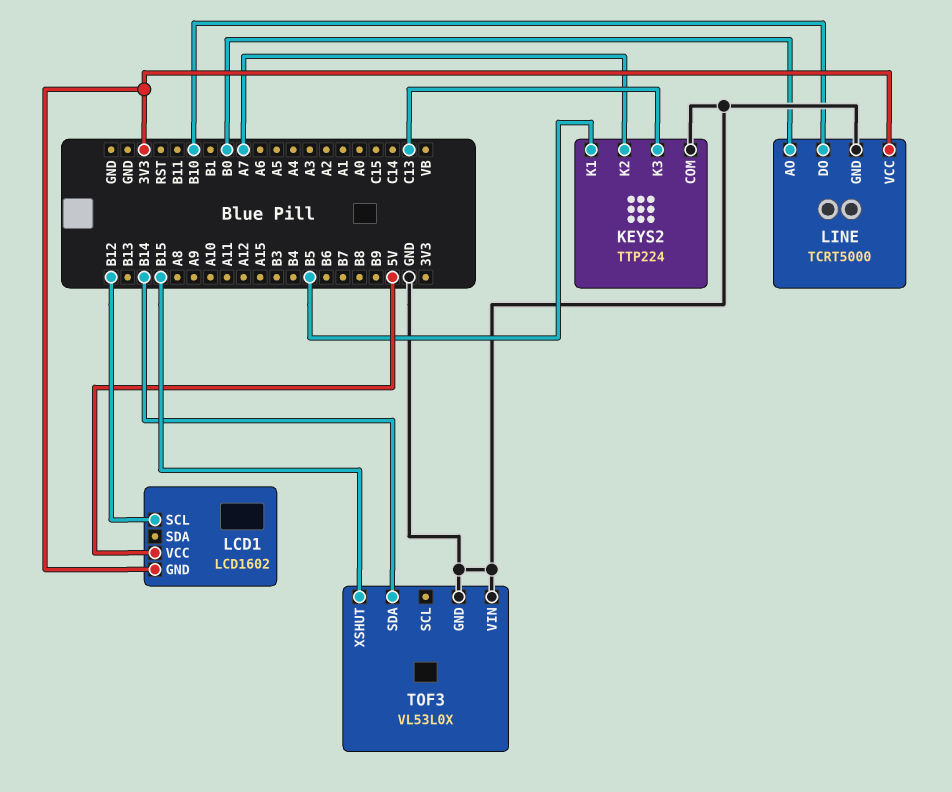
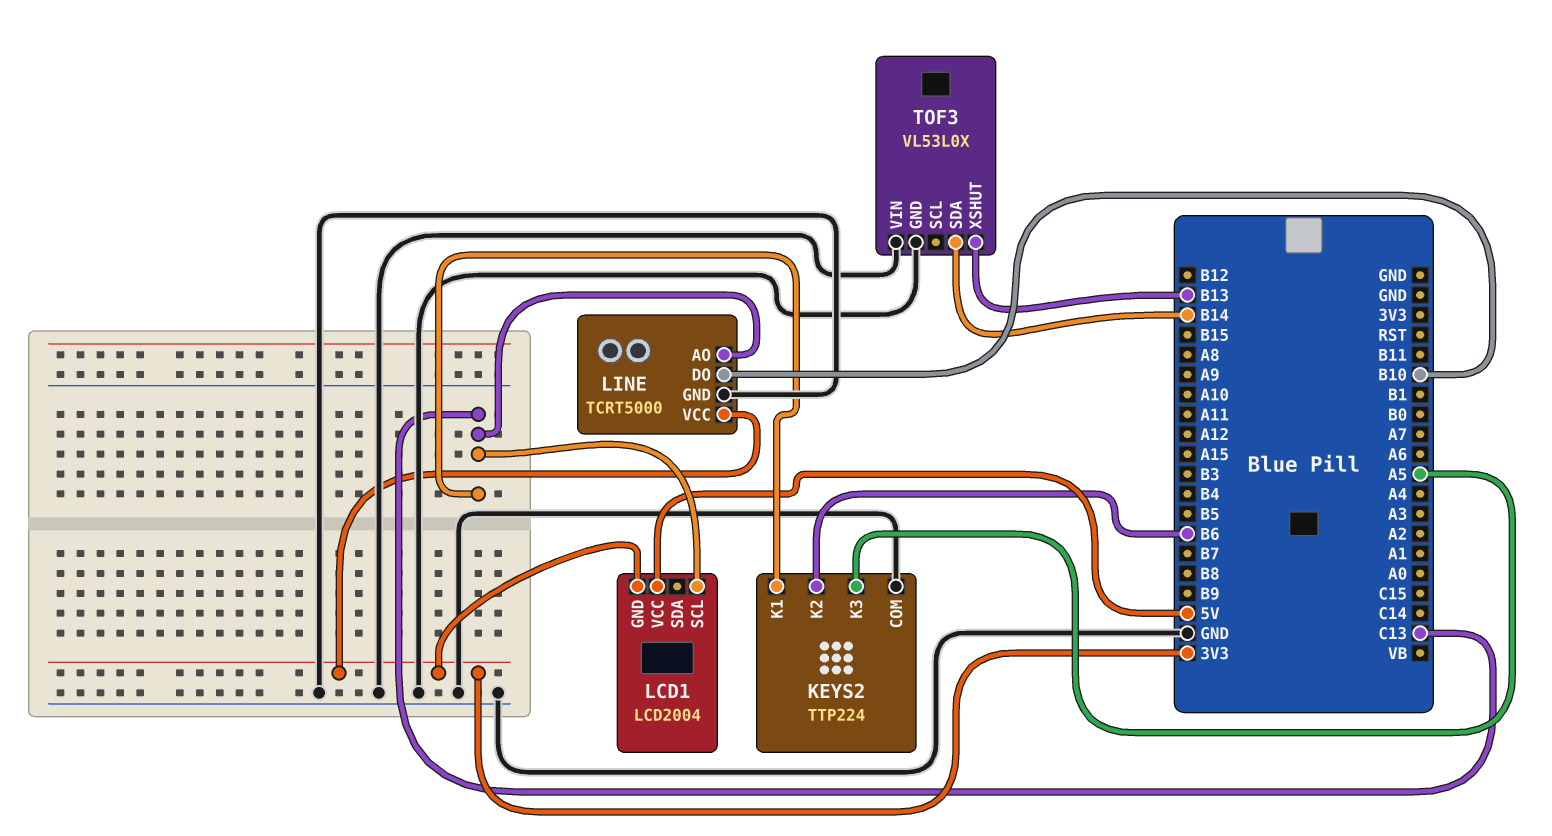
KEYS2 pin K1: B5 -> C13
KEYS2 pin K2: A7 -> B6
KEYS2 pin K3: C13 -> A5
LCD1: LCD1602 -> LCD2004
LCD1 pin SCL: B12 -> C13
LINE pin AO: B0 -> C13
TOF3 pin XSHUT: B15 -> B13

